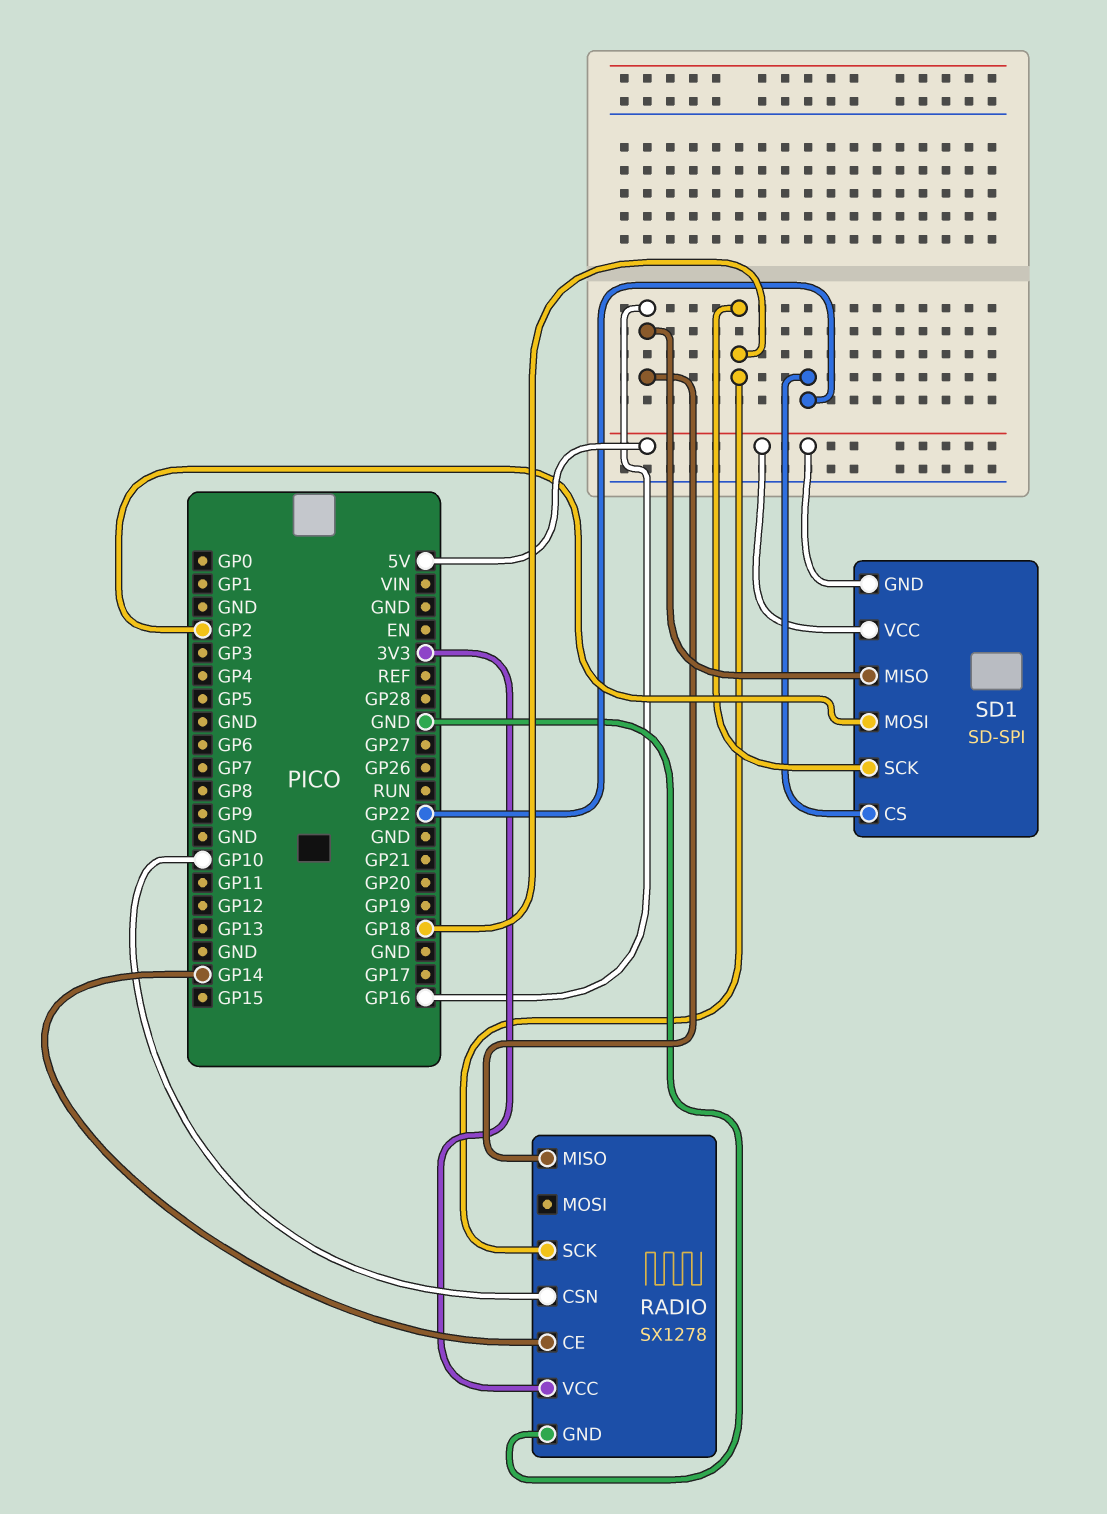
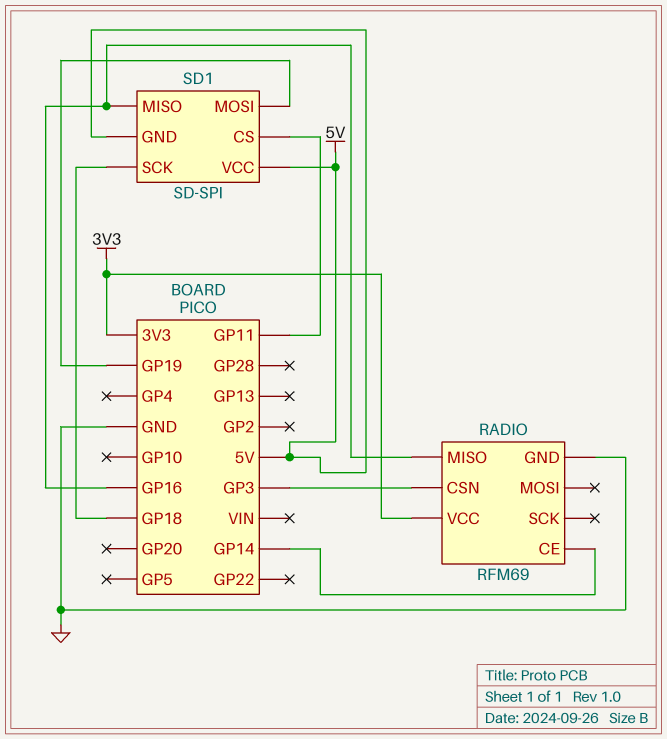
RADIO: SX1278 -> RFM69
RADIO pin CSN: GP10 -> GP3
RADIO pin SCK: GP18 -> none
SD1 pin CS: GP22 -> GP11
SD1 pin MOSI: GP2 -> GP19

